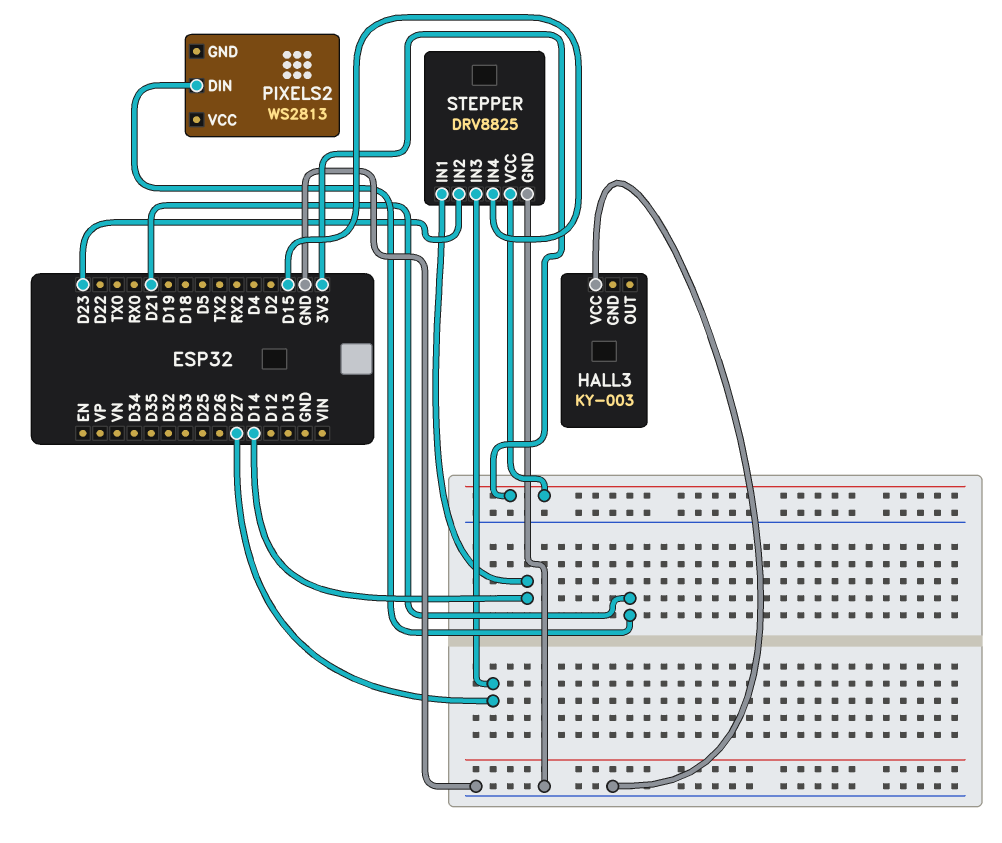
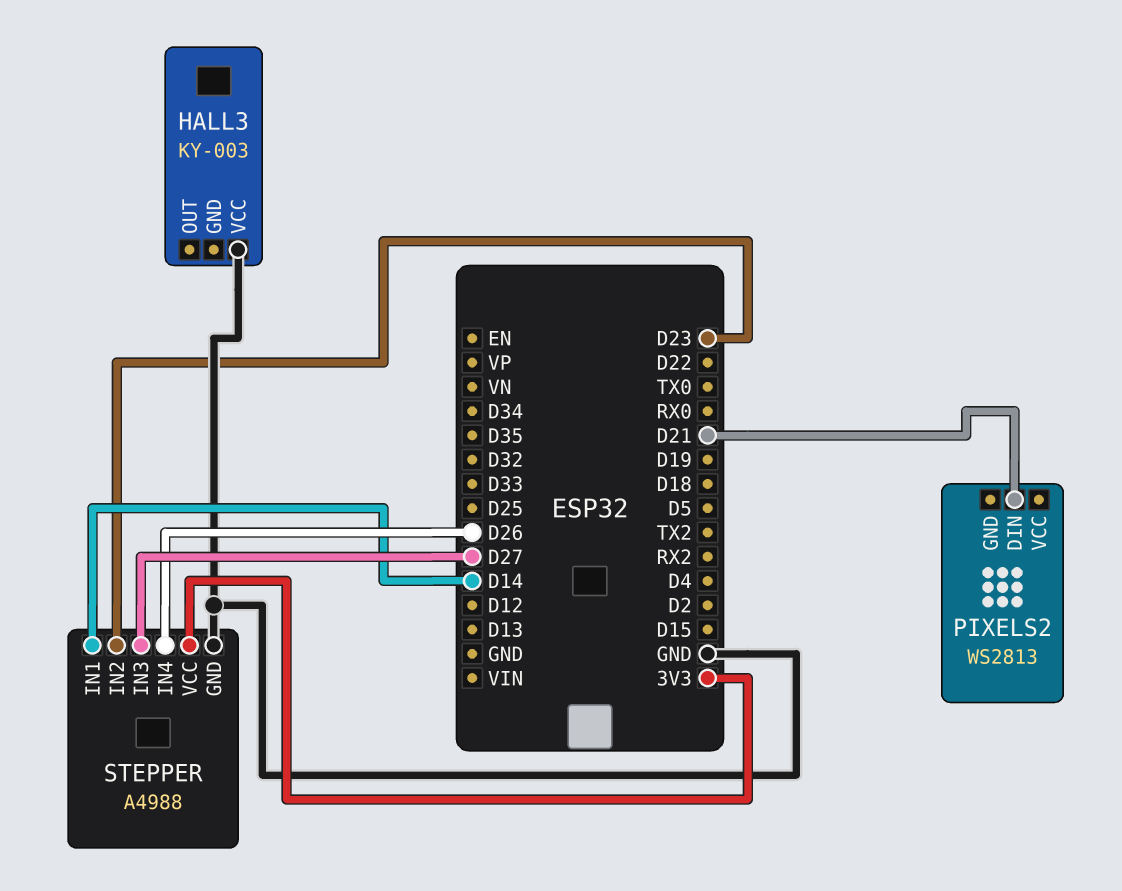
STEPPER: DRV8825 -> A4988
STEPPER pin IN4: D15 -> D26

